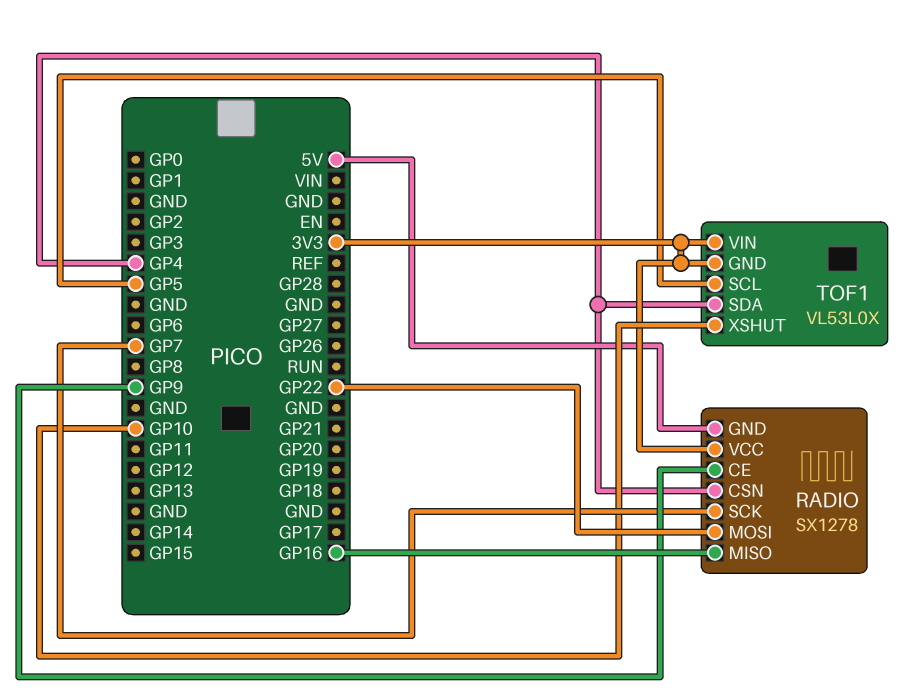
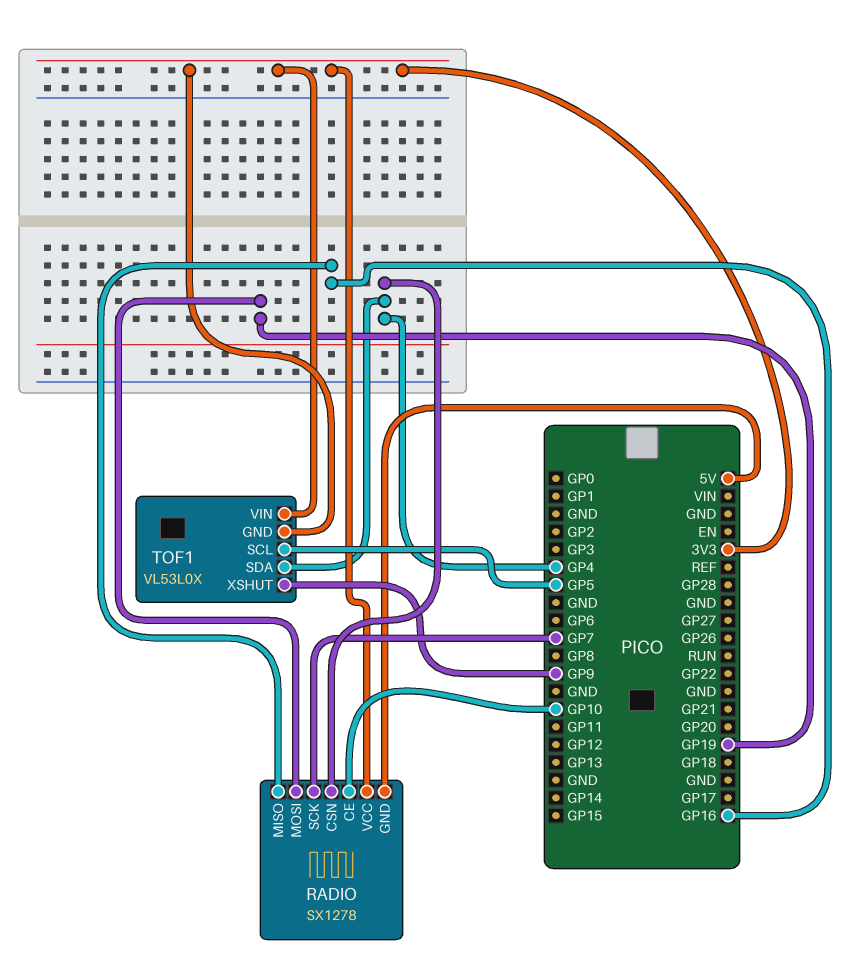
RADIO pin CE: GP9 -> GP10
RADIO pin MOSI: GP22 -> GP19
TOF1 pin XSHUT: GP10 -> GP9

